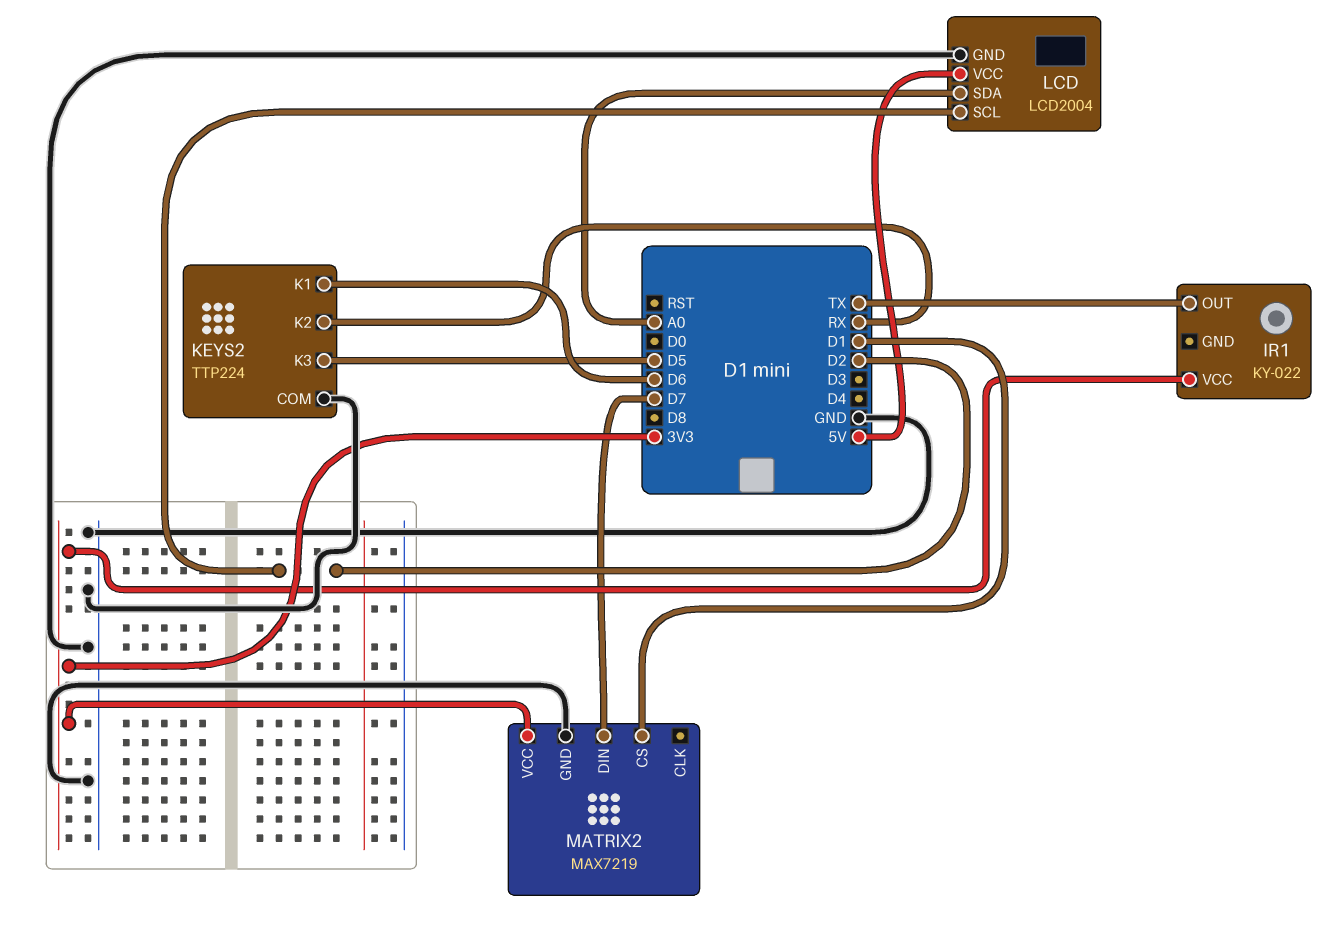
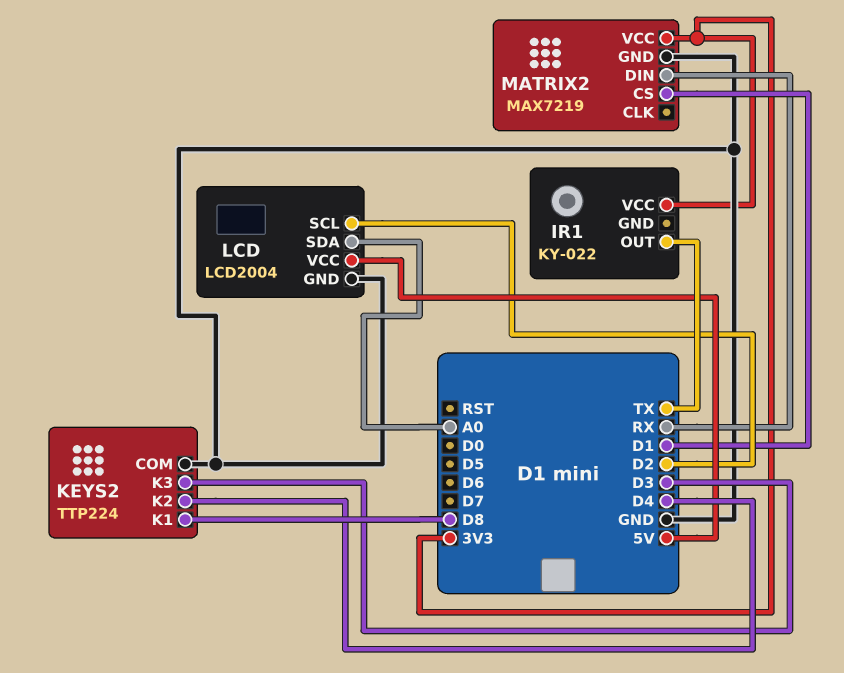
KEYS2 pin K1: D6 -> D8
KEYS2 pin K2: RX -> D4
KEYS2 pin K3: D5 -> D3
MATRIX2 pin DIN: D7 -> RX

